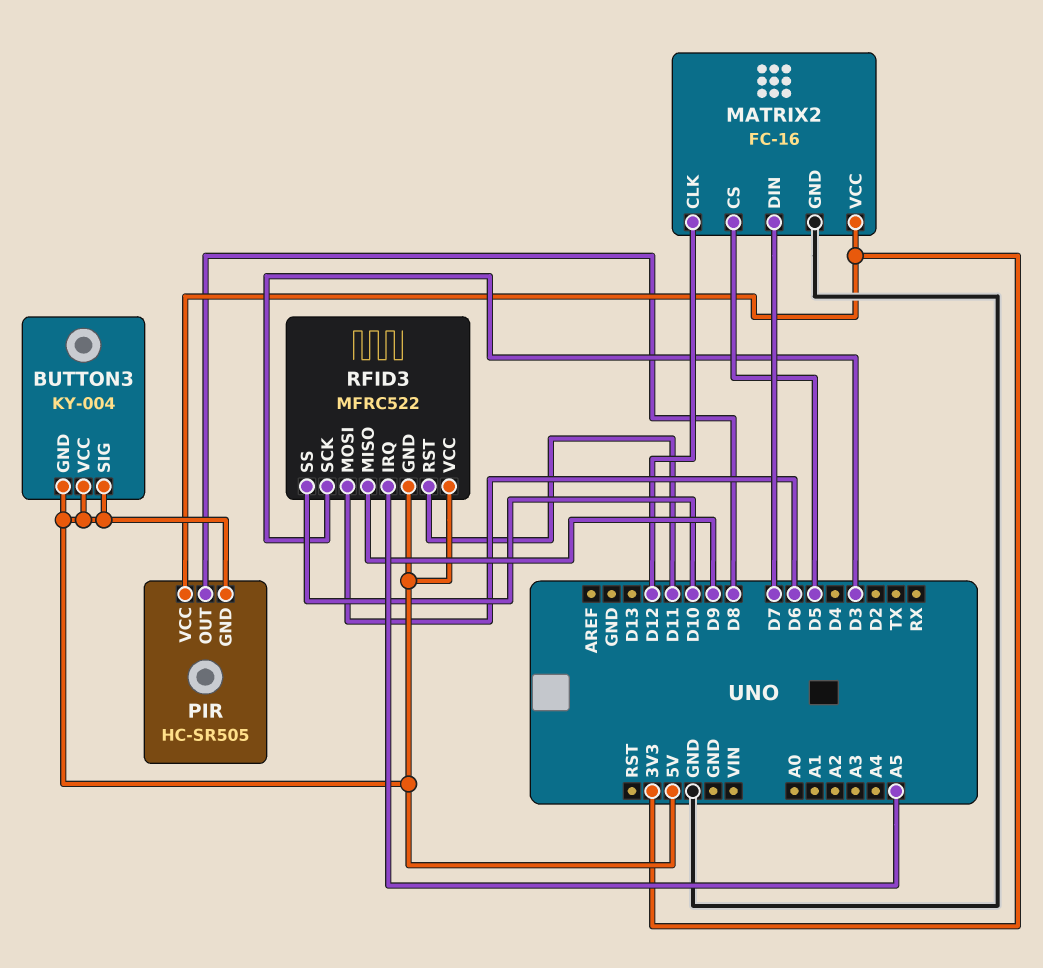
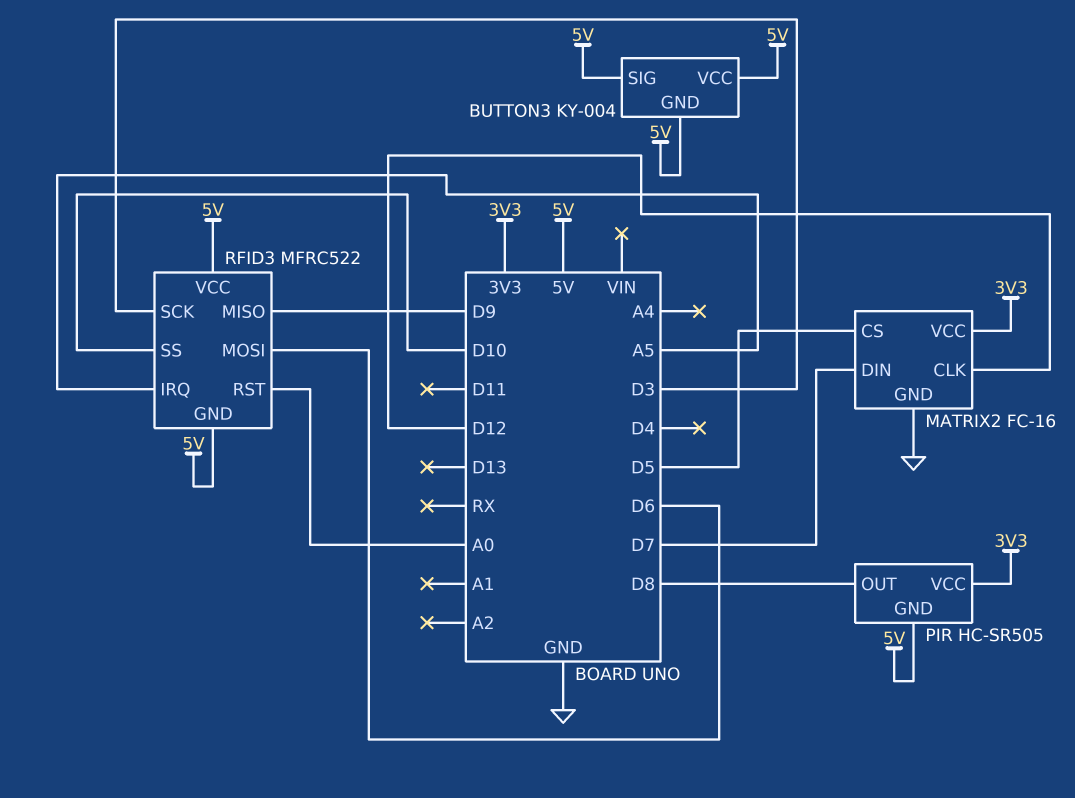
RFID3 pin RST: D11 -> A0

